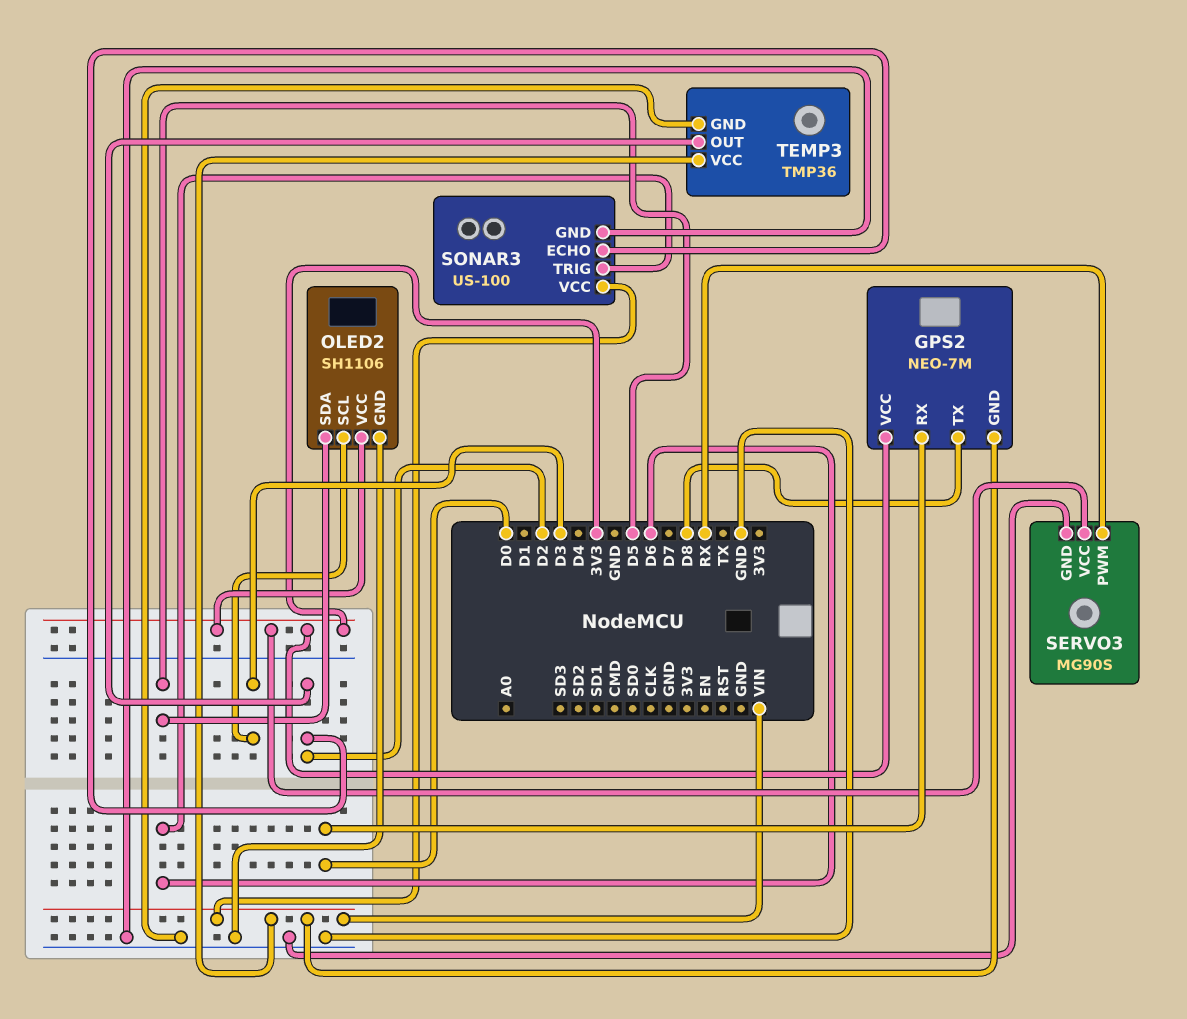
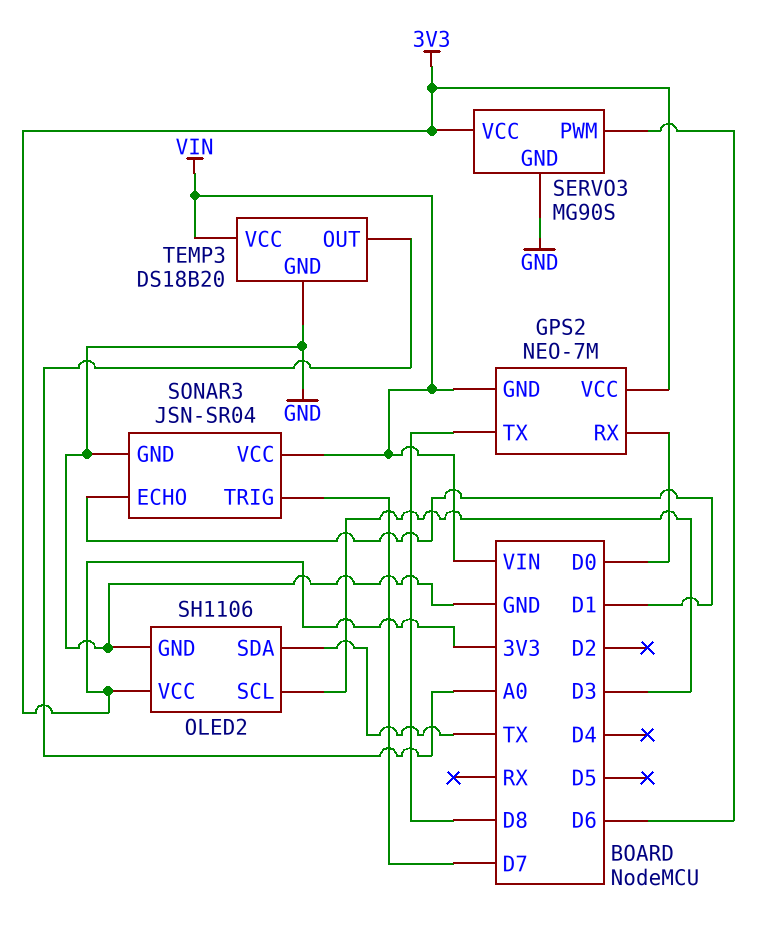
OLED2 pin SDA: D5 -> TX
SERVO3 pin PWM: RX -> D6
SONAR3: US-100 -> JSN-SR04
SONAR3 pin ECHO: D2 -> D1
SONAR3 pin TRIG: D6 -> D7
TEMP3: TMP36 -> DS18B20
TEMP3 pin OUT: D2 -> A0

